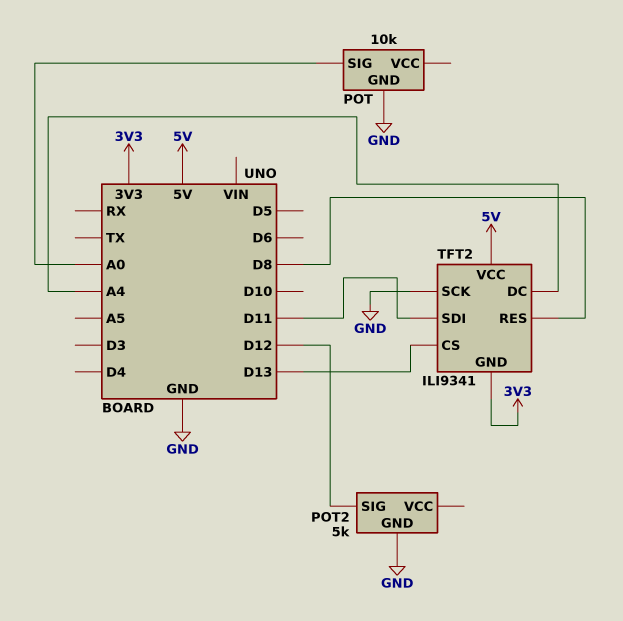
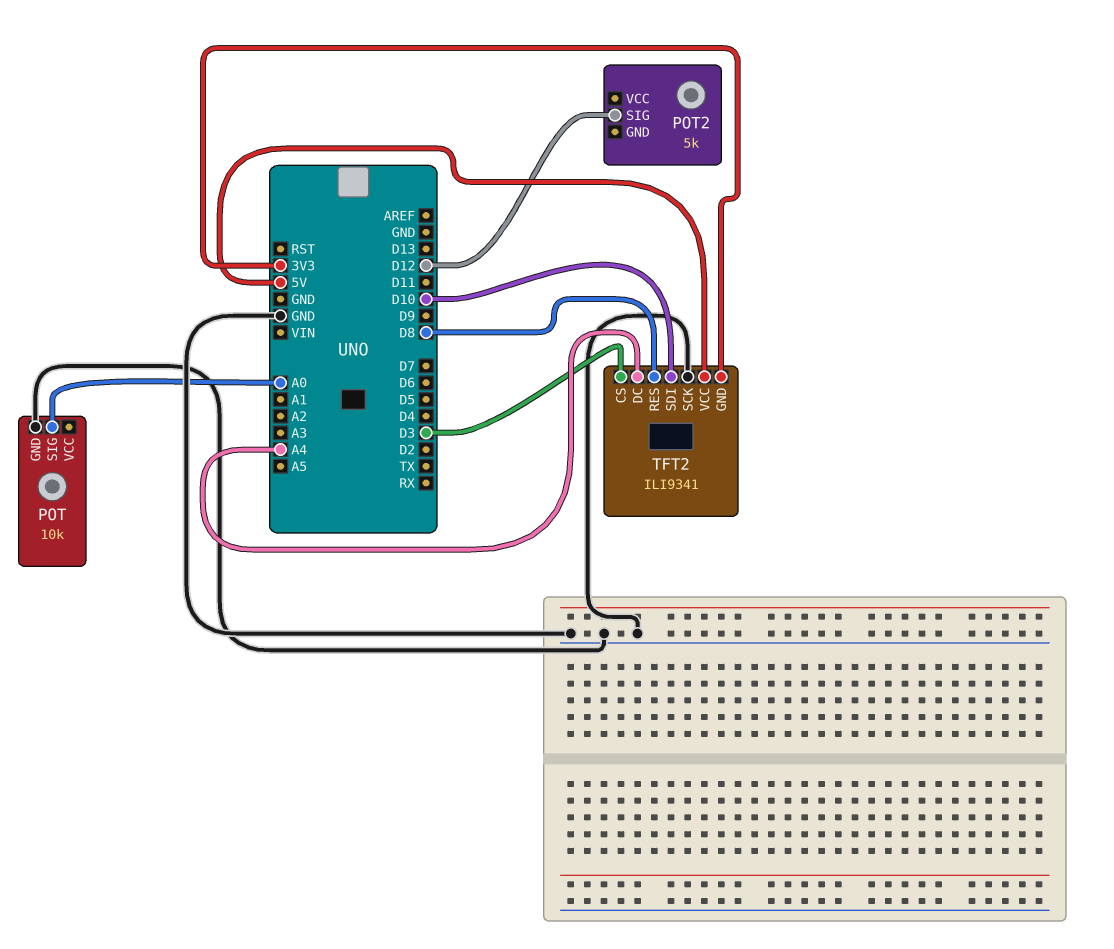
POT2 pin GND: GND -> none
TFT2 pin CS: D13 -> D3
TFT2 pin SDI: D11 -> D10

